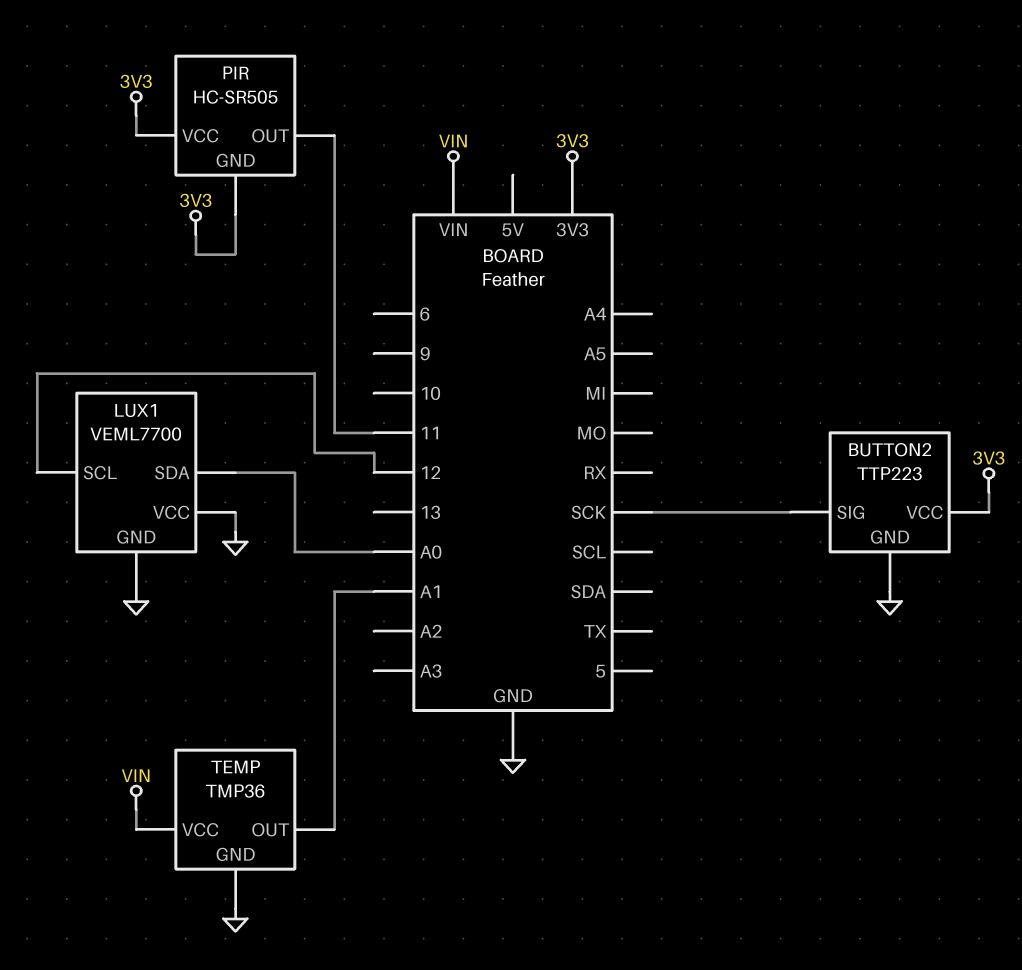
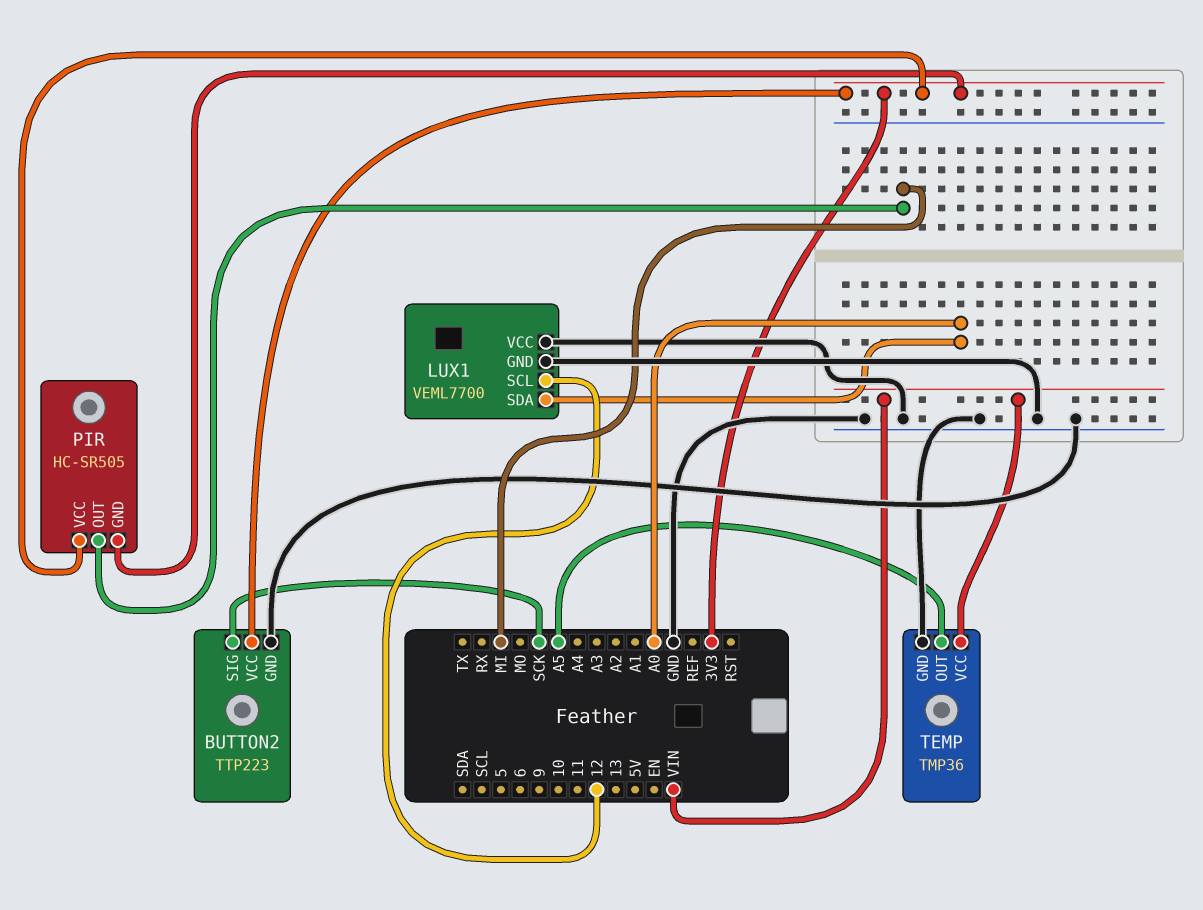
PIR pin OUT: 11 -> MI
TEMP pin OUT: A1 -> A5

